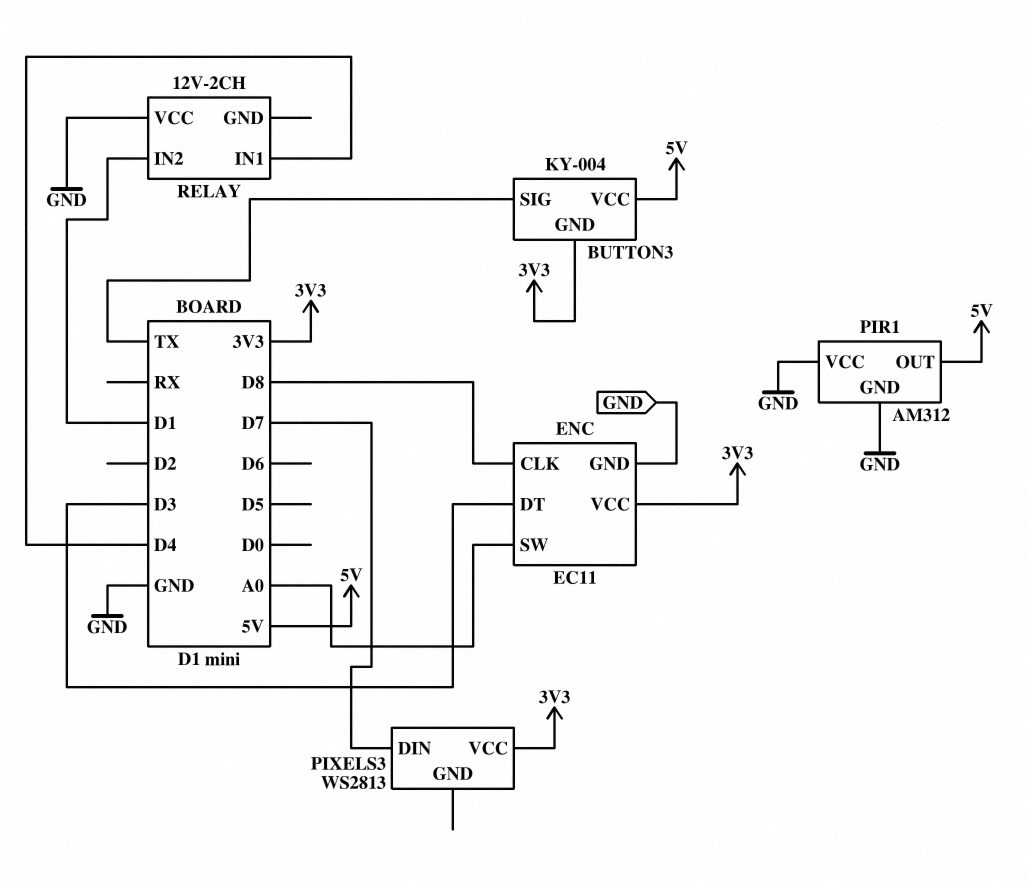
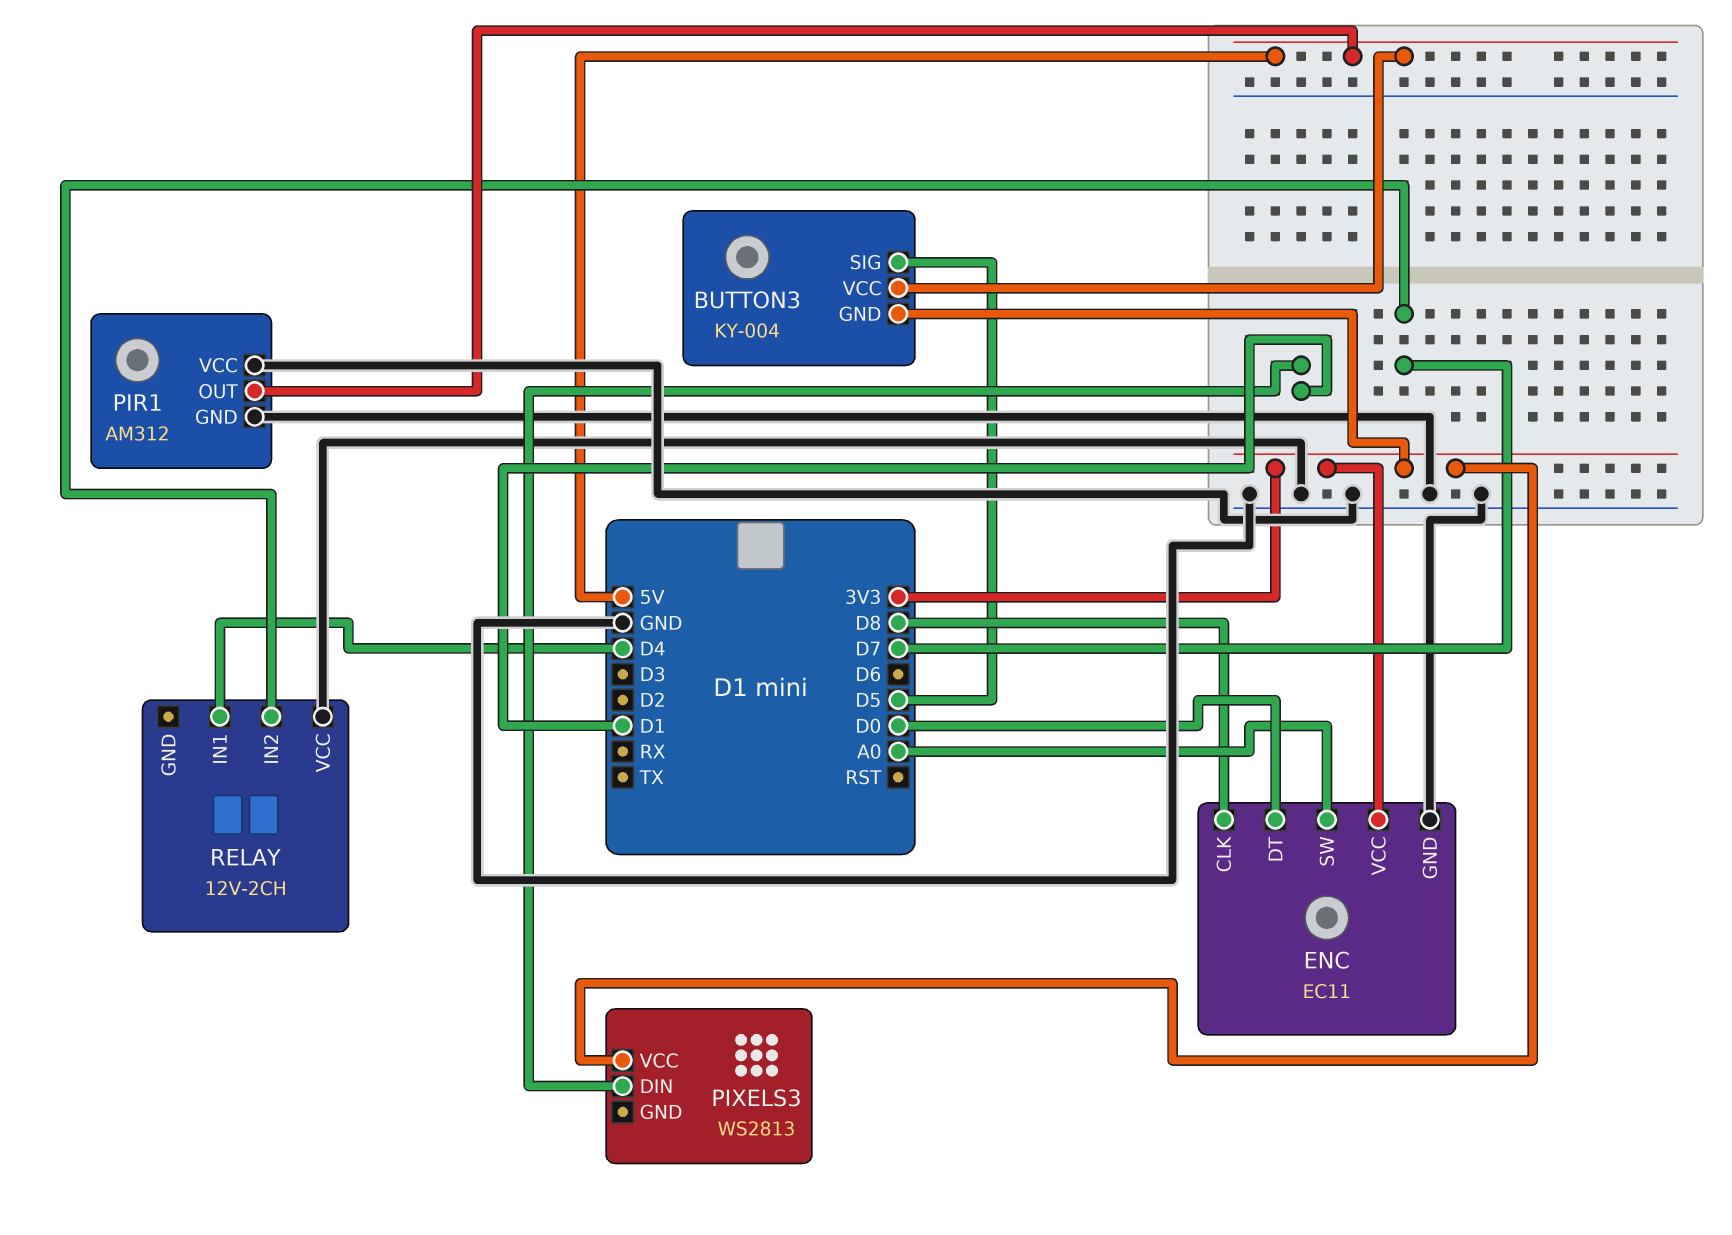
BUTTON3 pin SIG: TX -> D5
ENC pin DT: D3 -> D0
PIXELS3 pin DIN: D7 -> D1
RELAY pin IN2: D1 -> D7

